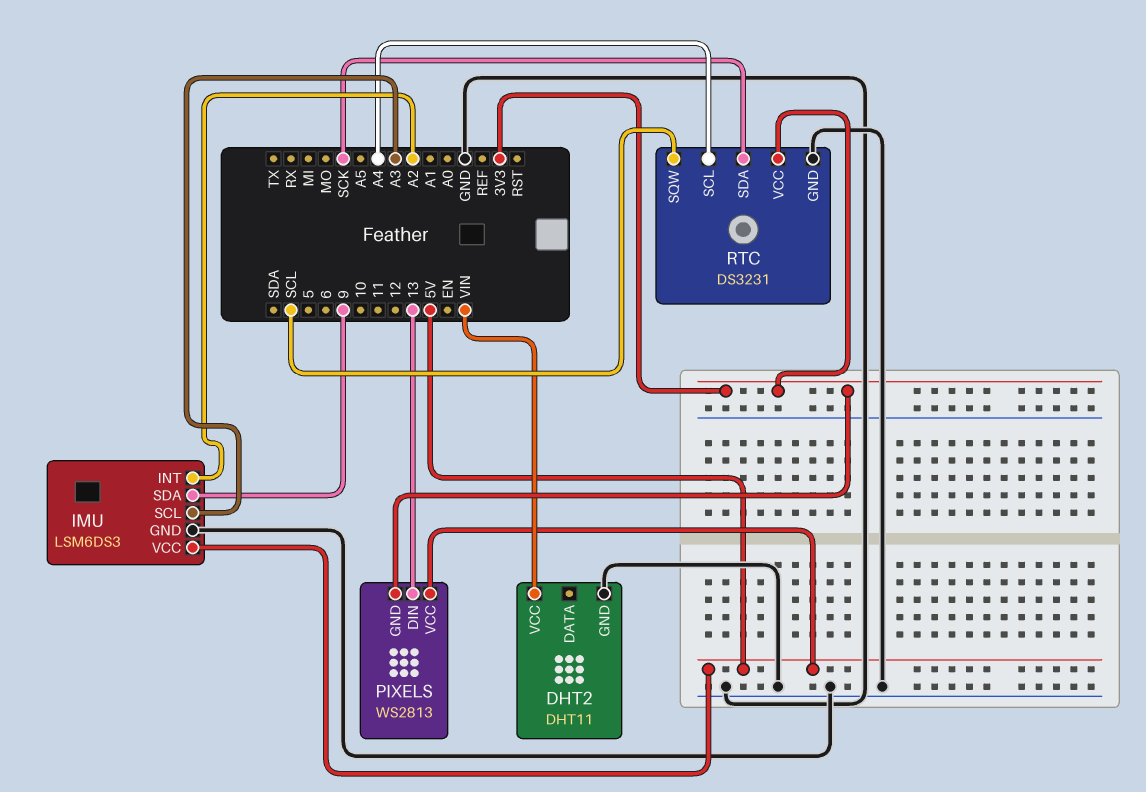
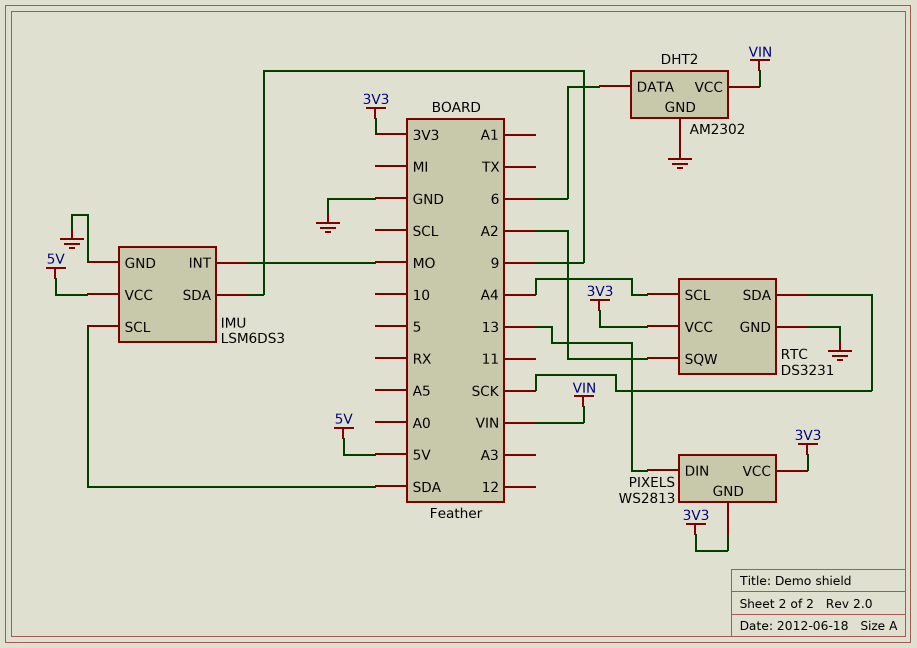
DHT2: DHT11 -> AM2302
DHT2 pin DATA: none -> 6
IMU pin INT: A2 -> MO
IMU pin SCL: A3 -> SDA
PIXELS pin VCC: 5V -> 3V3
RTC pin SQW: SCL -> A2

